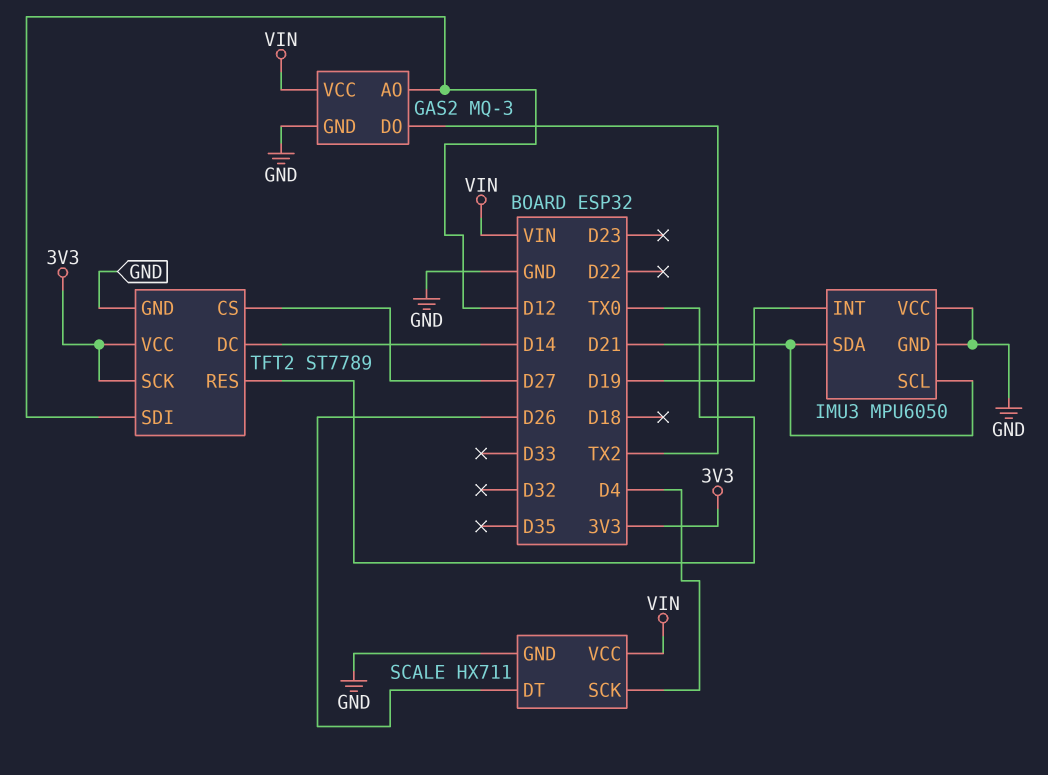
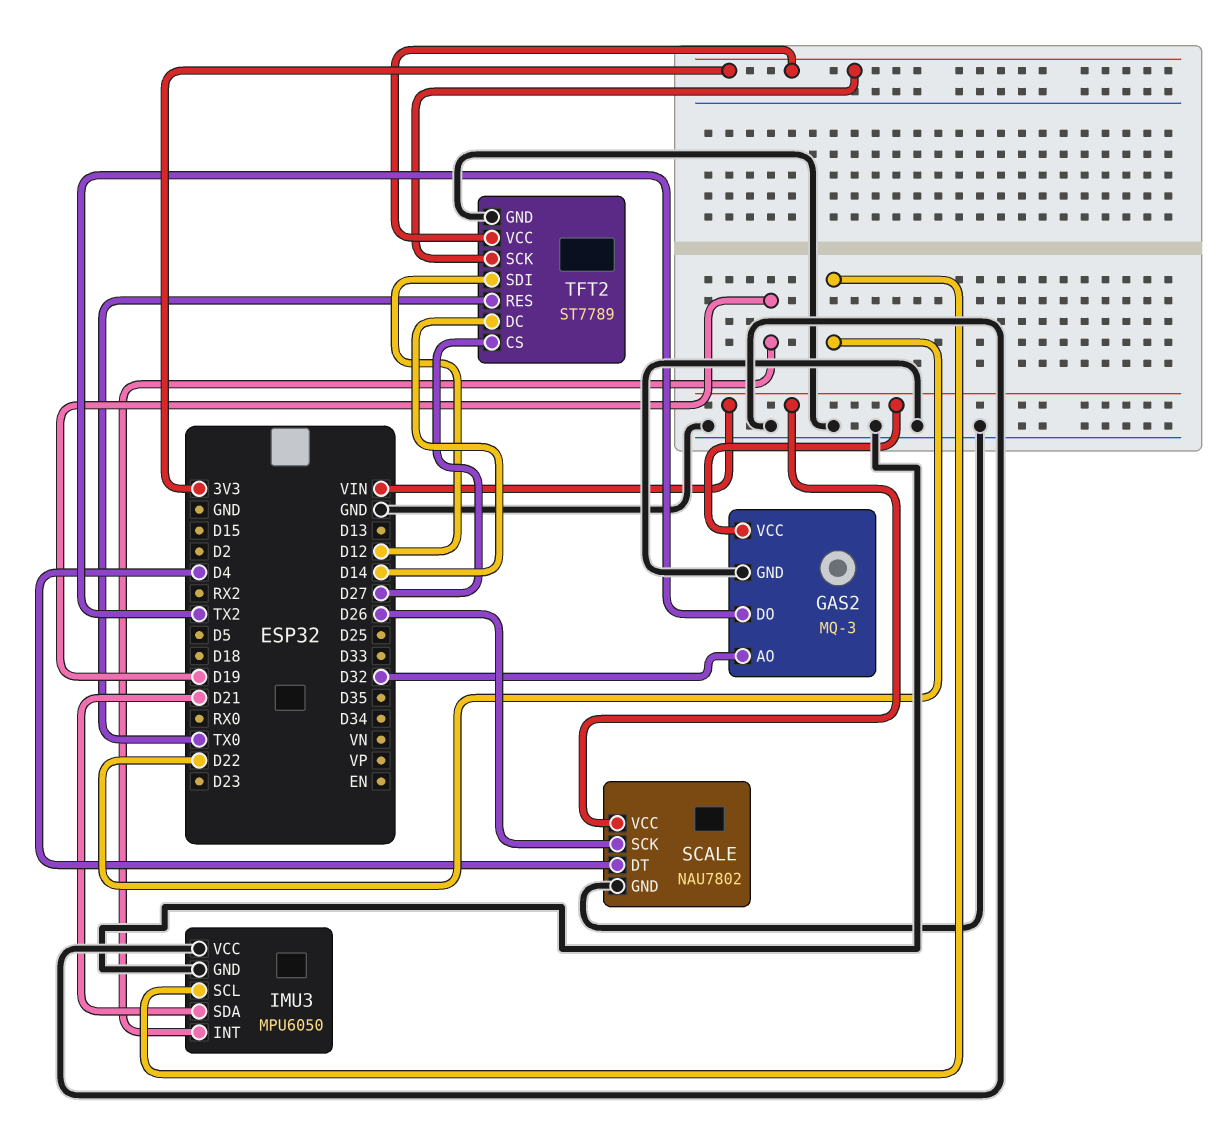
GAS2 pin AO: D12 -> D32
IMU3 pin SCL: D21 -> D22
SCALE: HX711 -> NAU7802
SCALE pin DT: D26 -> D4
SCALE pin SCK: D4 -> D26

